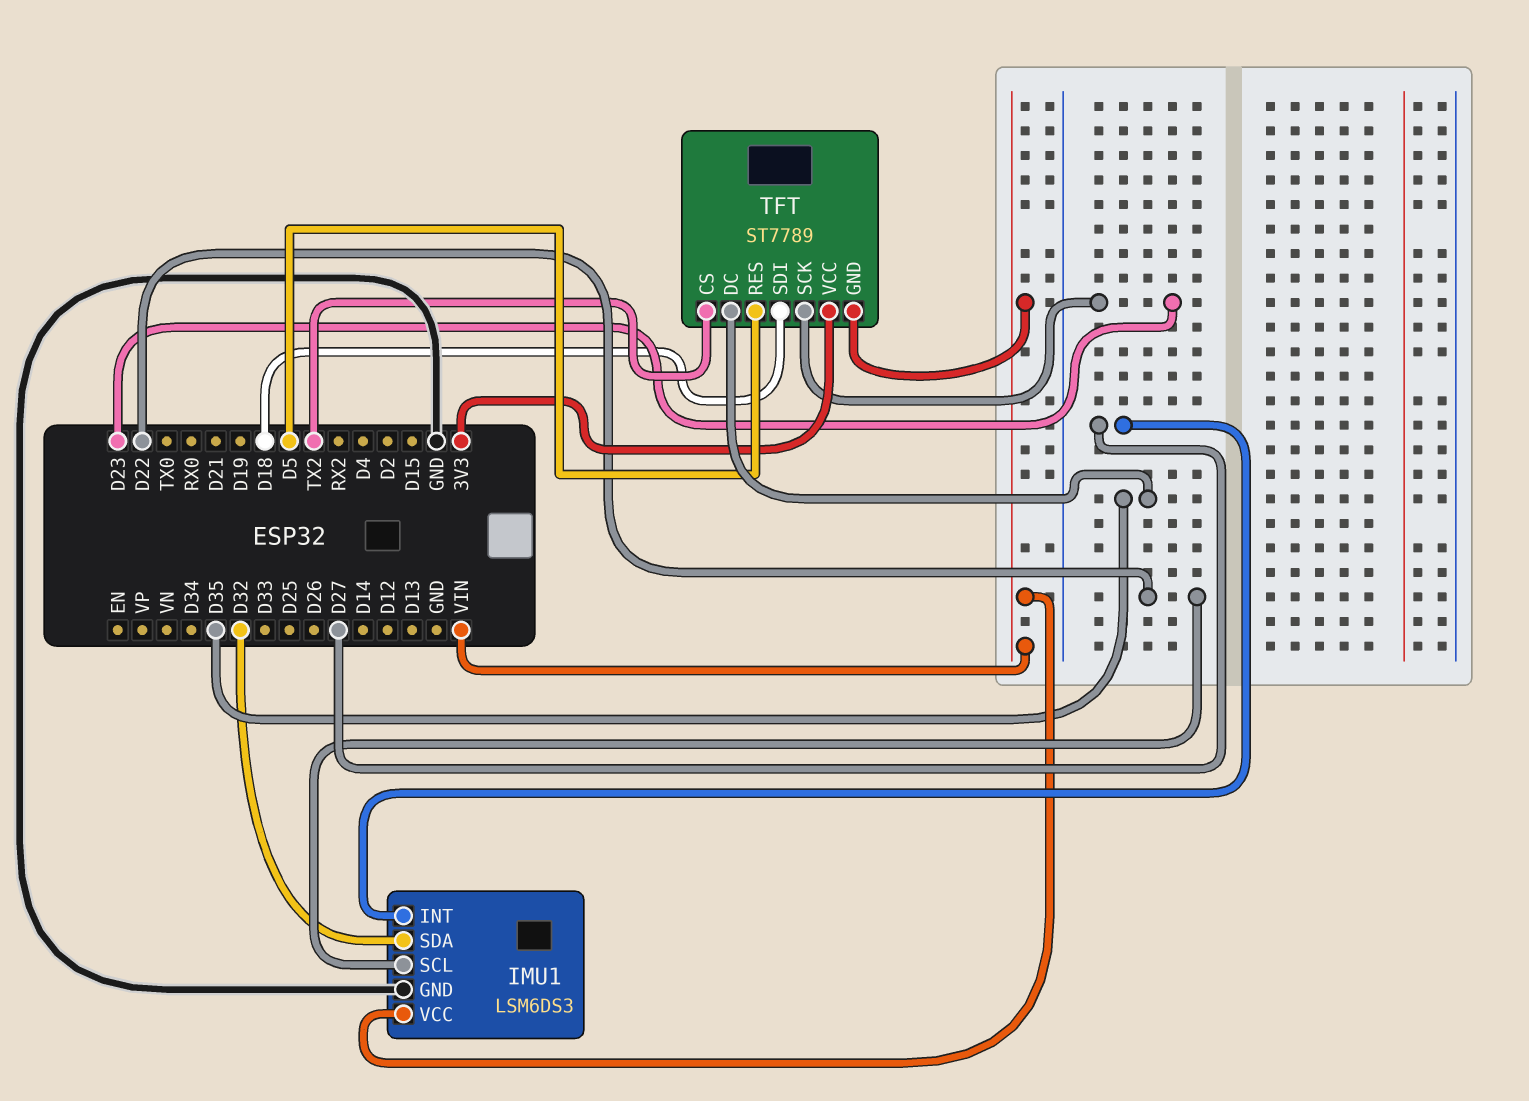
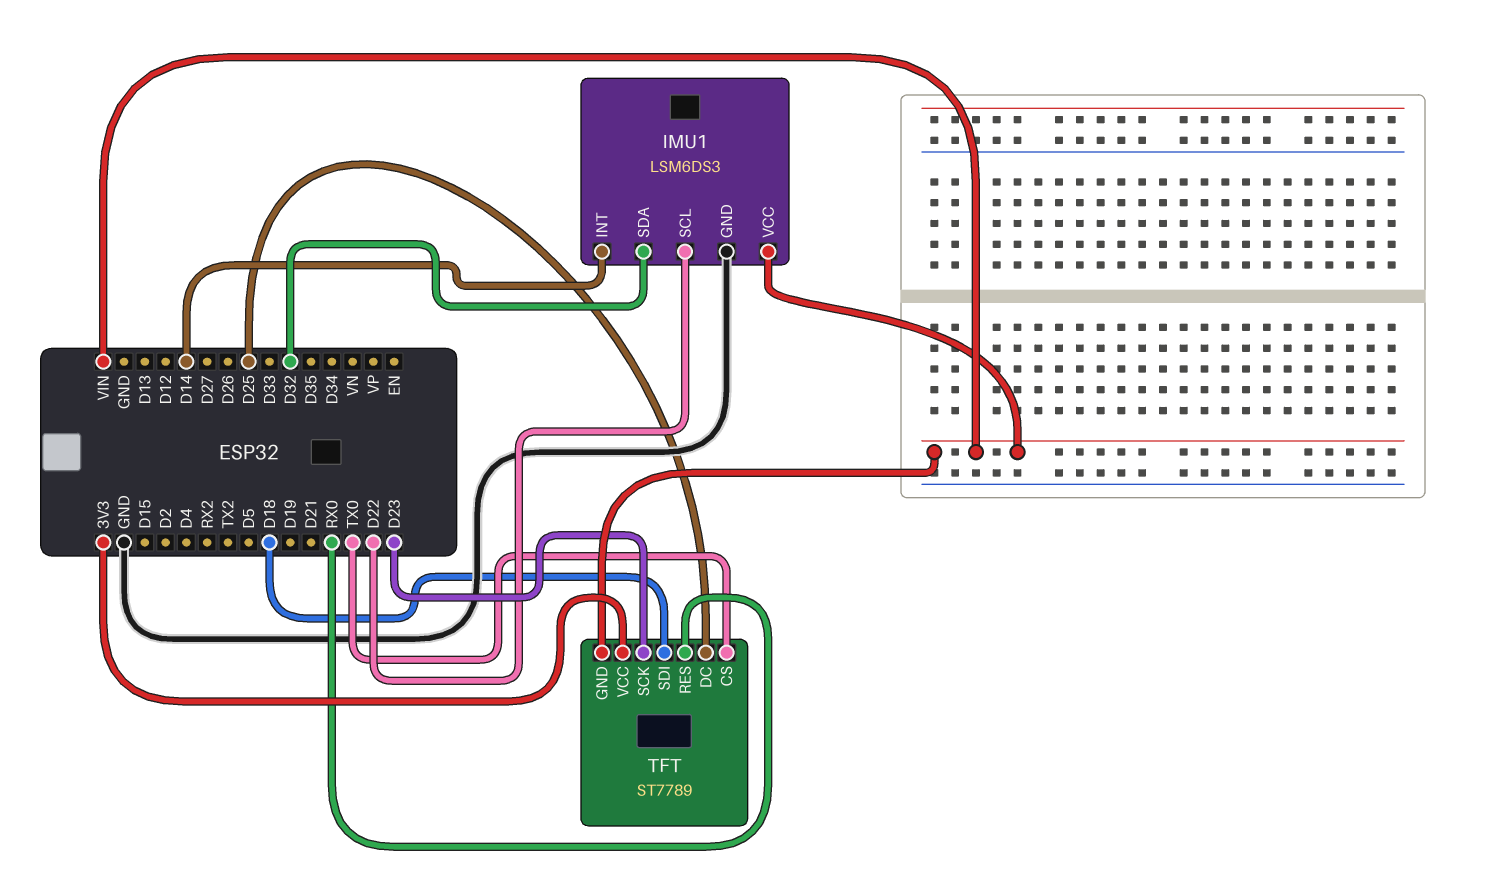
IMU1 pin INT: D27 -> D14
TFT pin CS: TX2 -> TX0
TFT pin DC: D35 -> D25
TFT pin RES: D5 -> RX0

